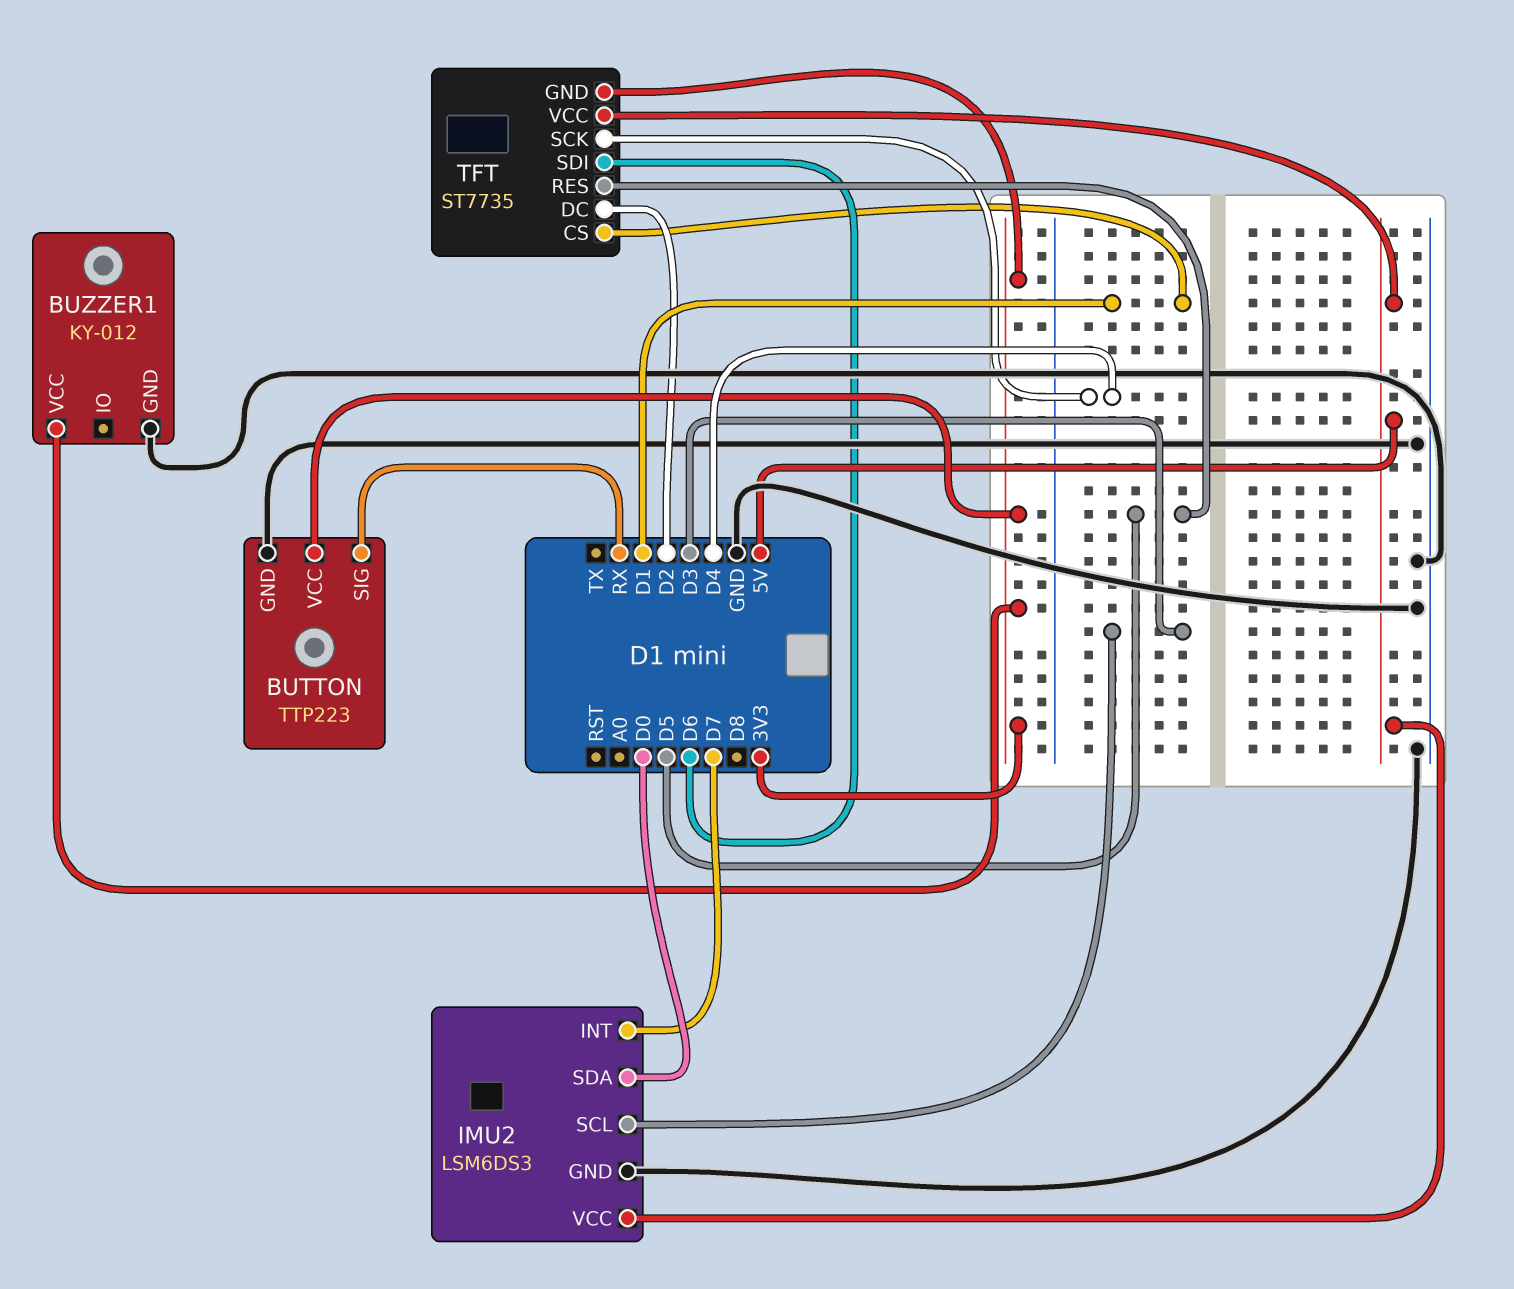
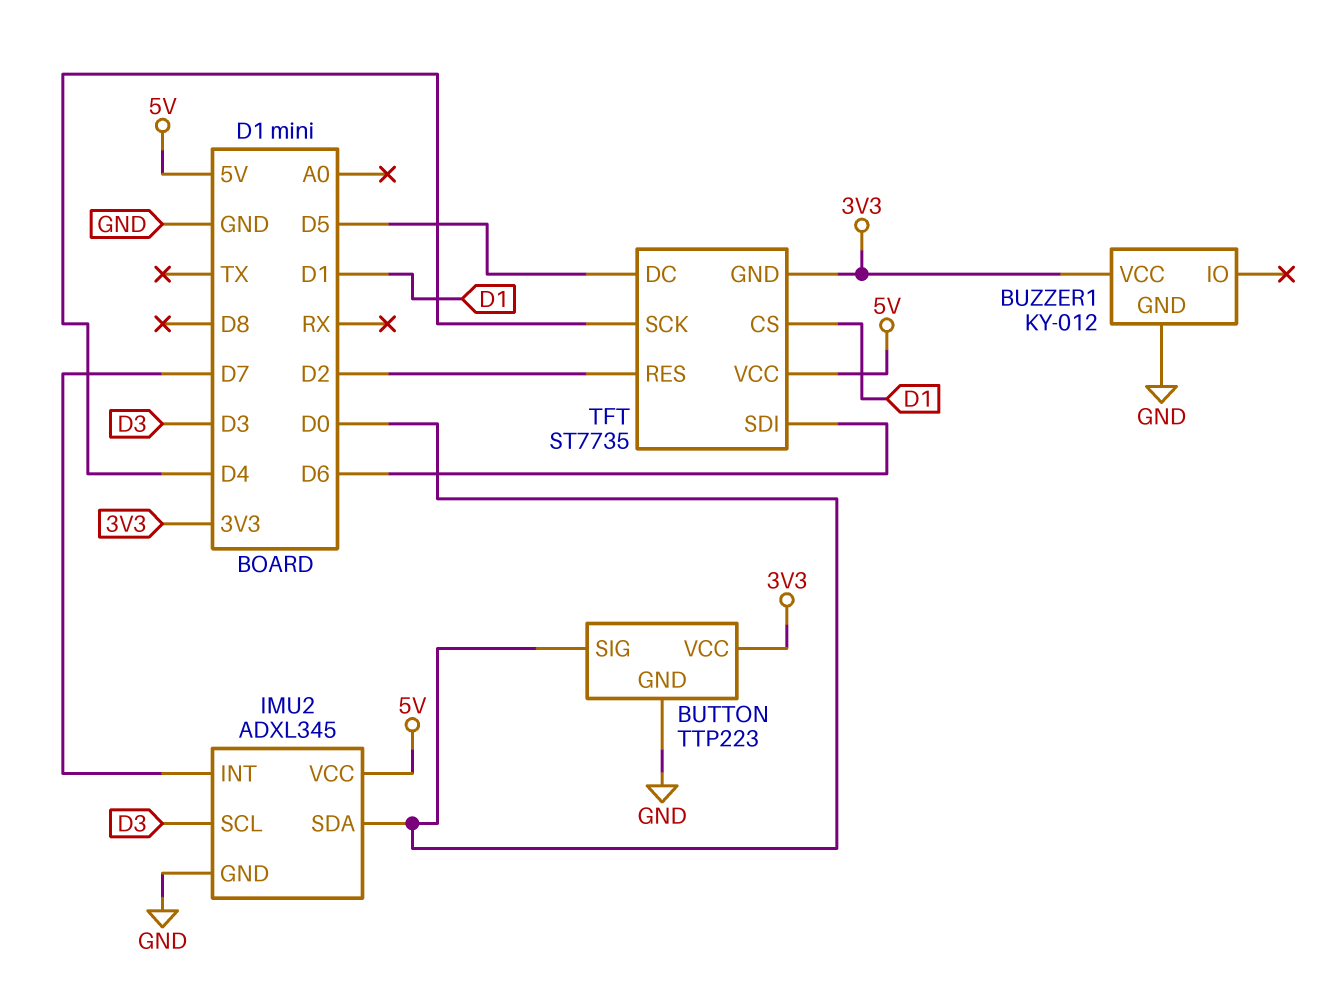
BUTTON pin SIG: RX -> D0
IMU2: LSM6DS3 -> ADXL345
TFT pin DC: D2 -> D5
TFT pin RES: D5 -> D2

